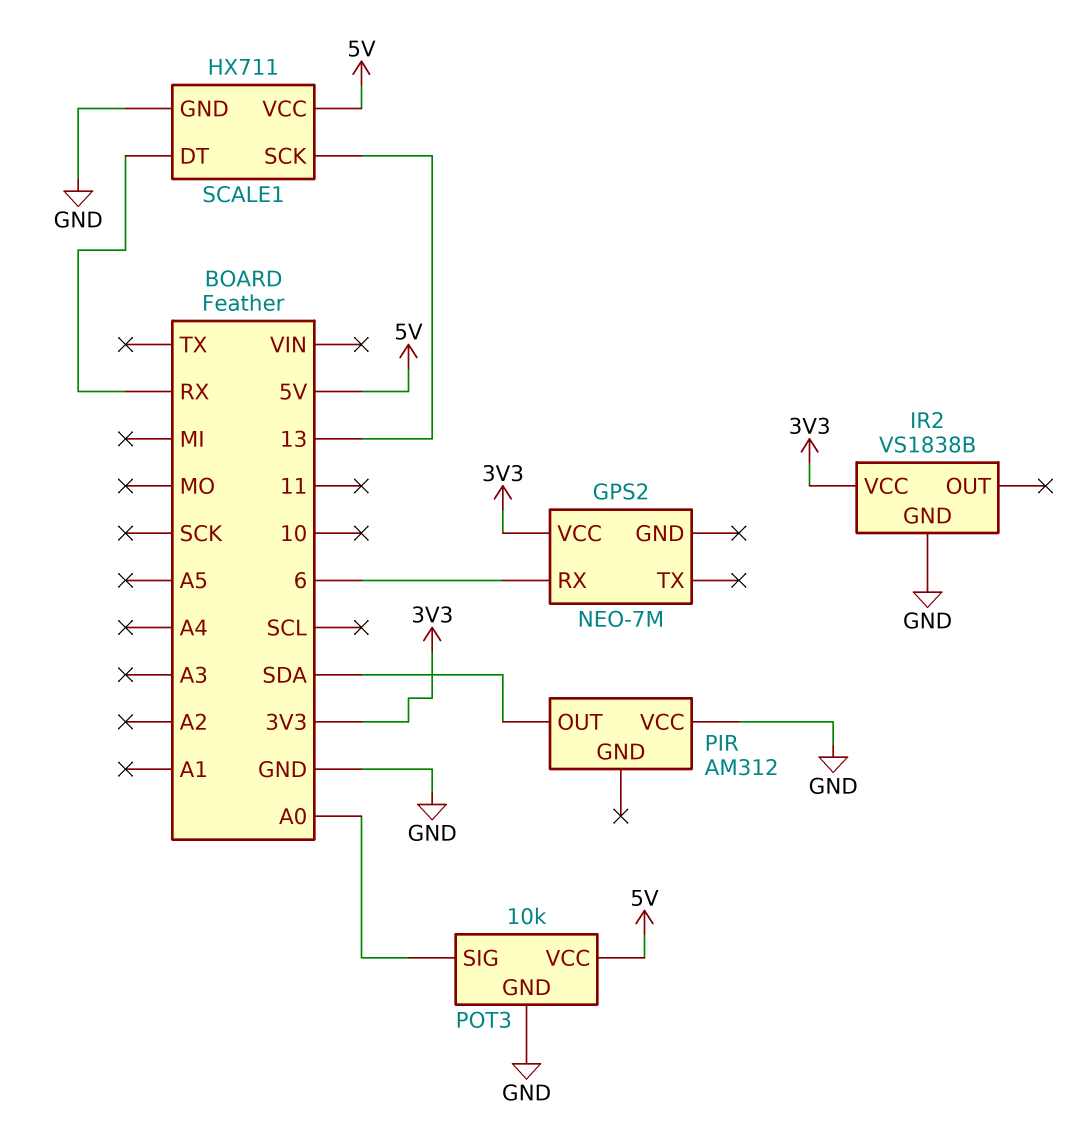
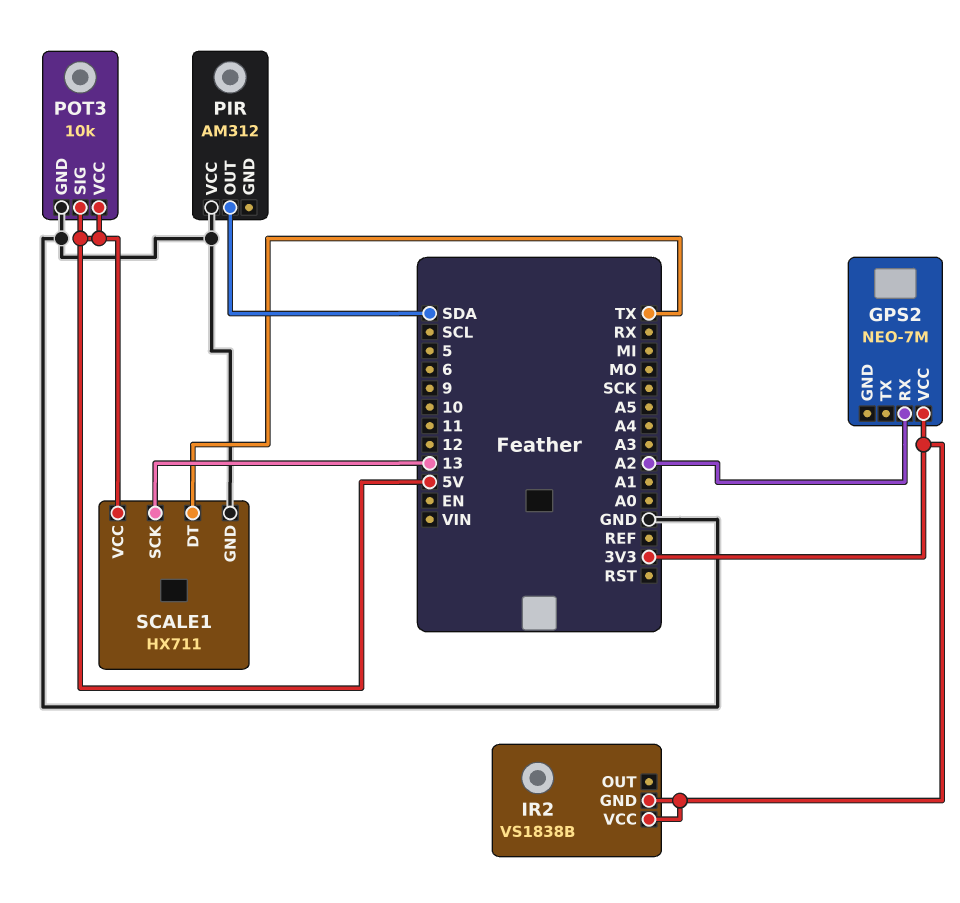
GPS2 pin RX: 6 -> A2
IR2 pin GND: GND -> 3V3
POT3 pin SIG: A0 -> 5V
SCALE1 pin DT: RX -> TX

